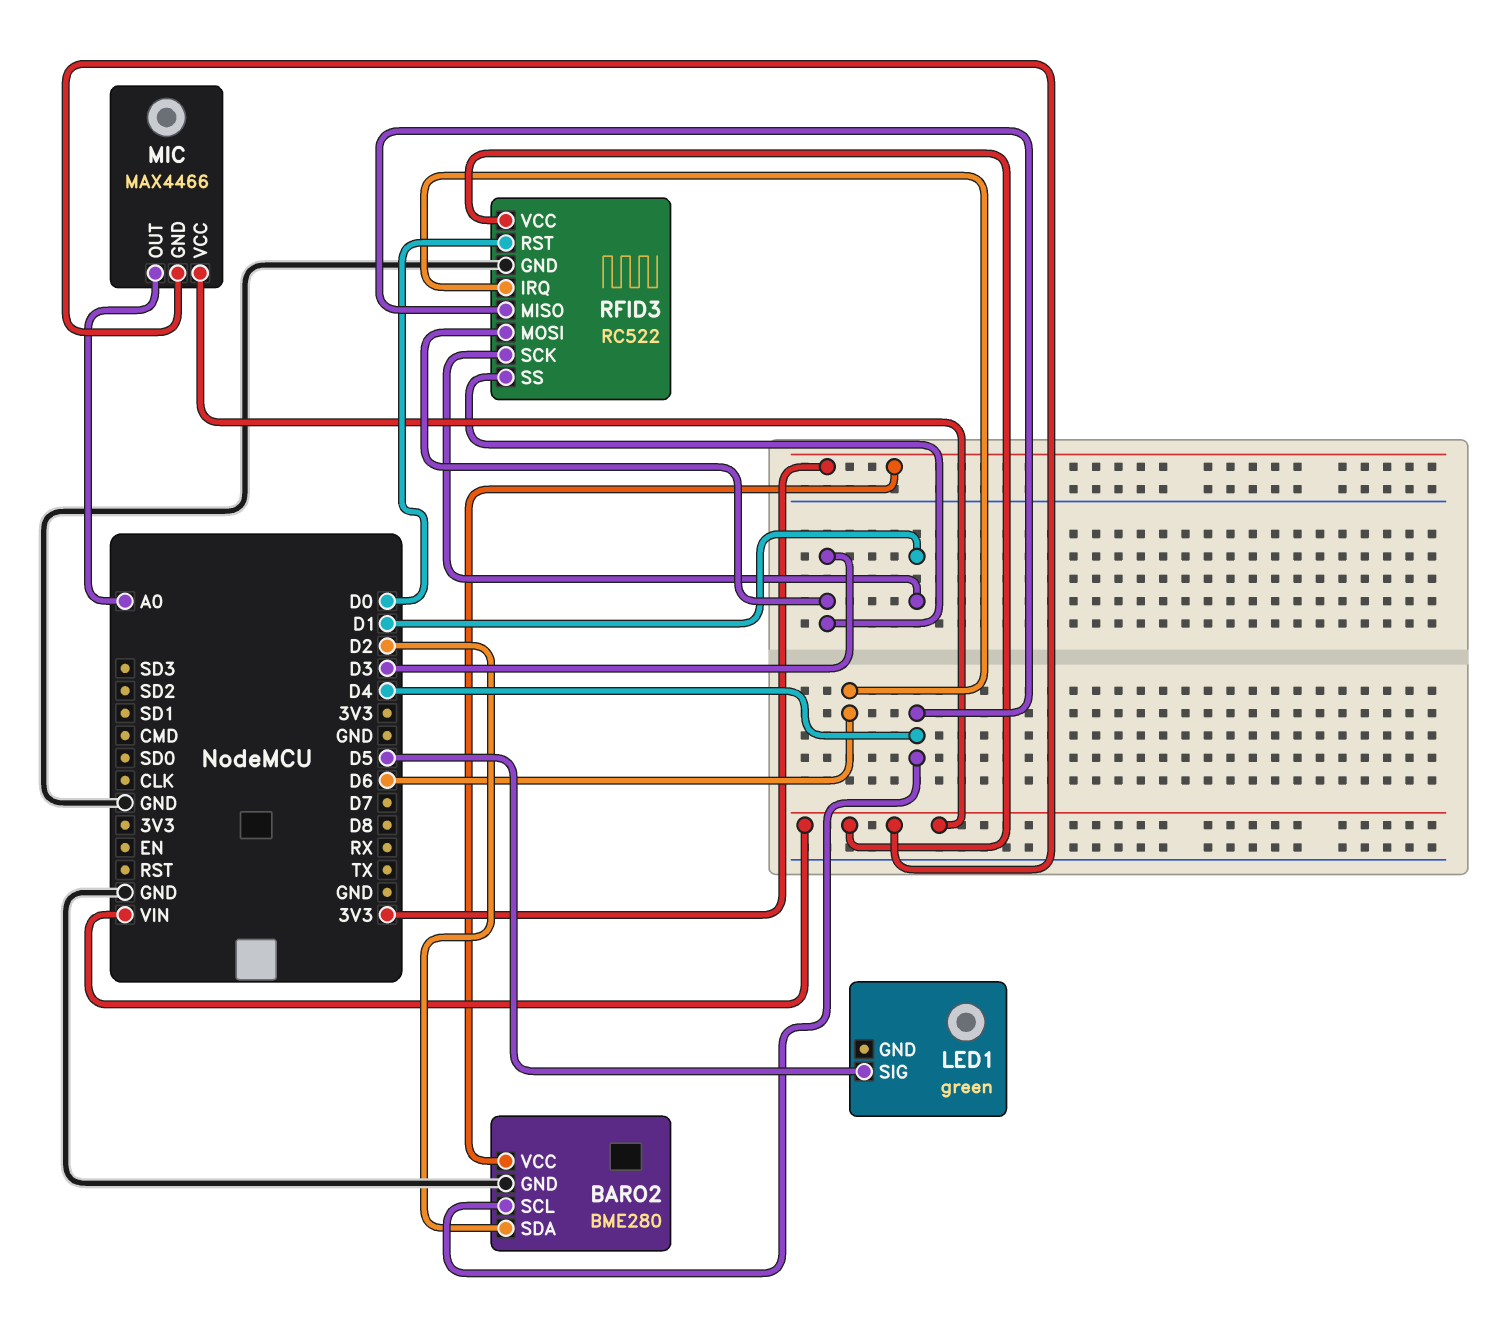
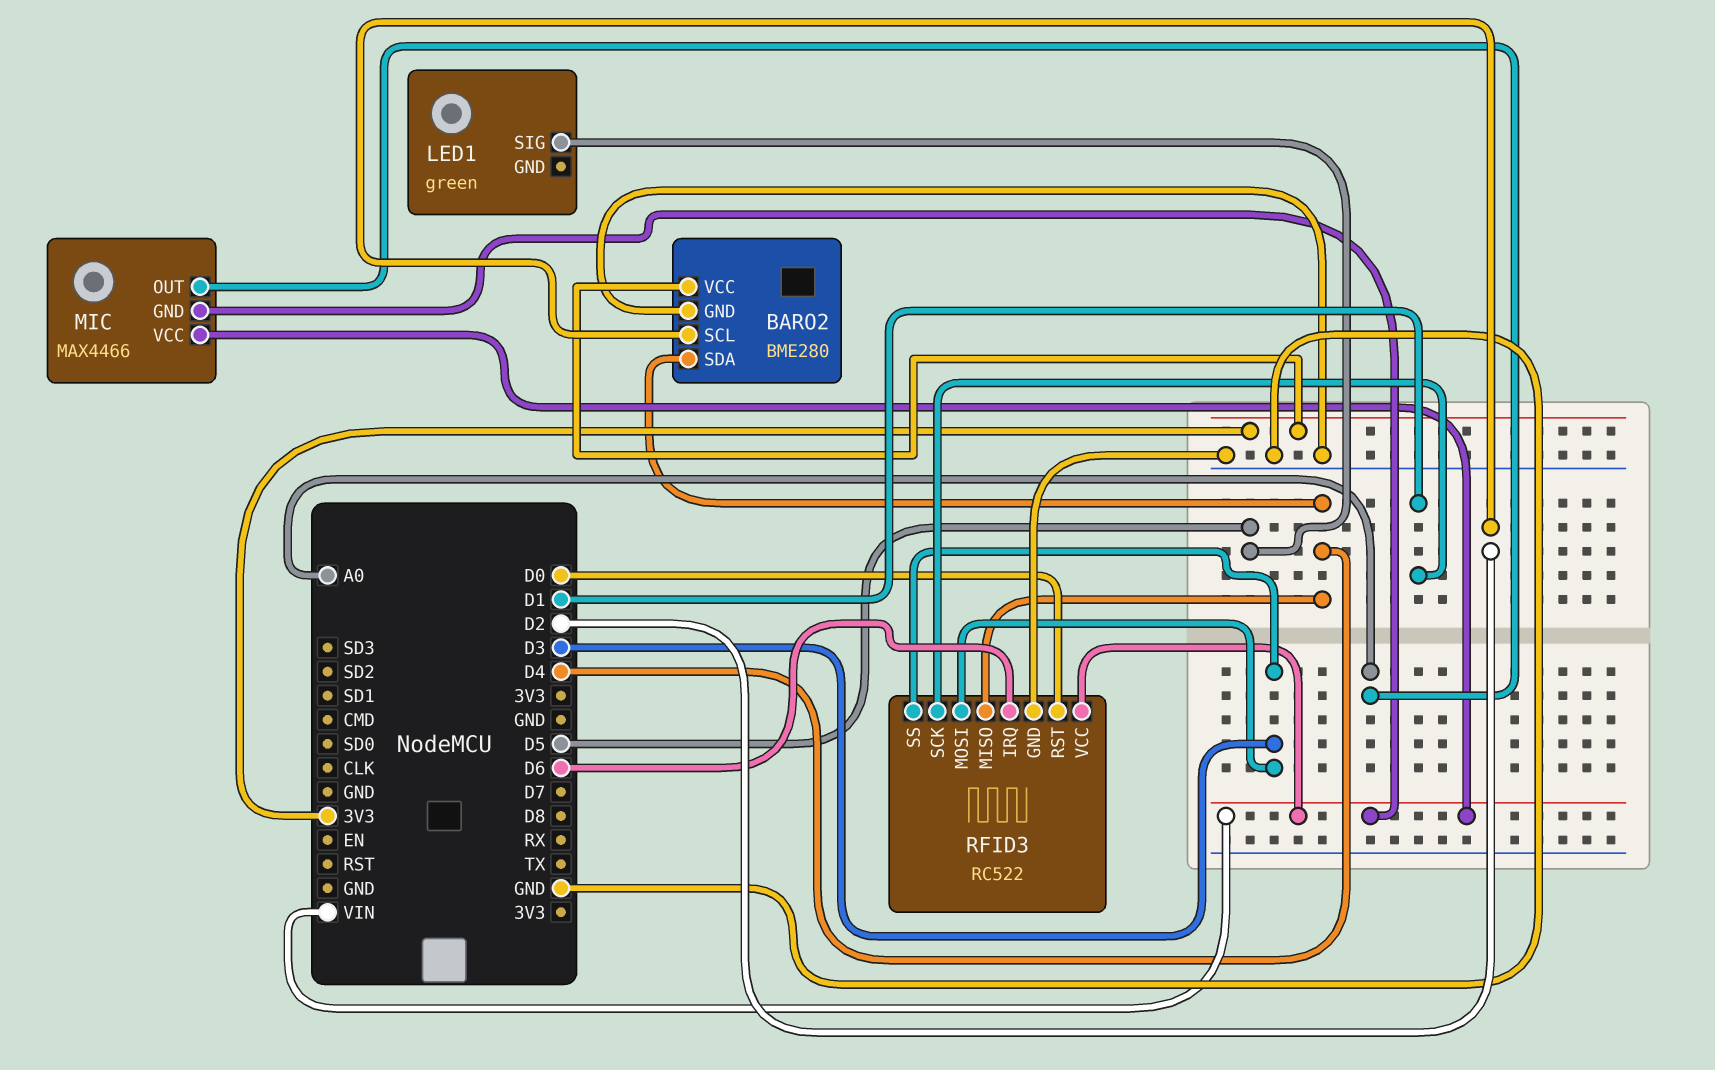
BARO2 pin SCL: D4 -> D2
BARO2 pin SDA: D2 -> D4

